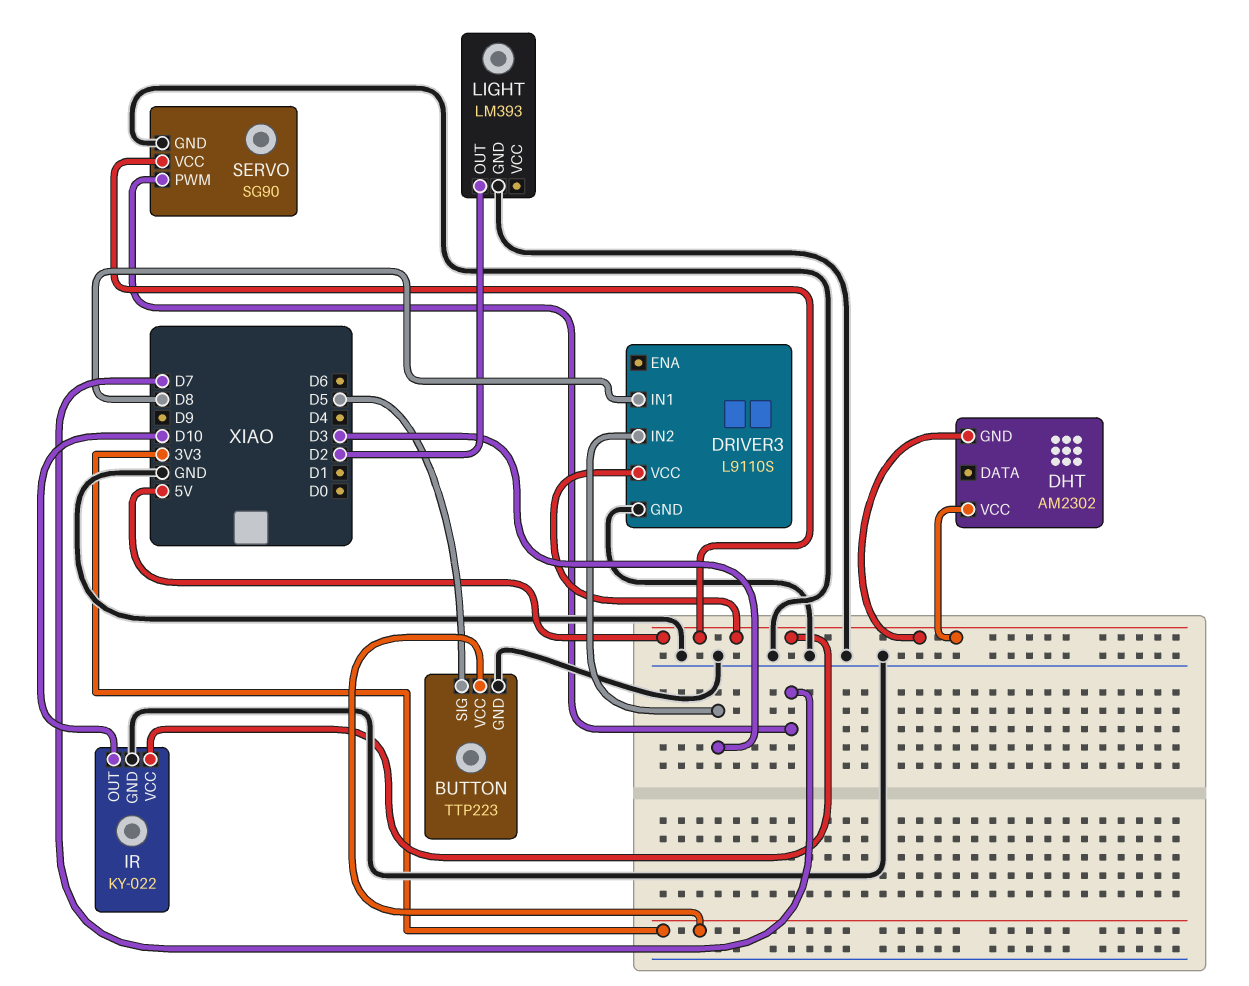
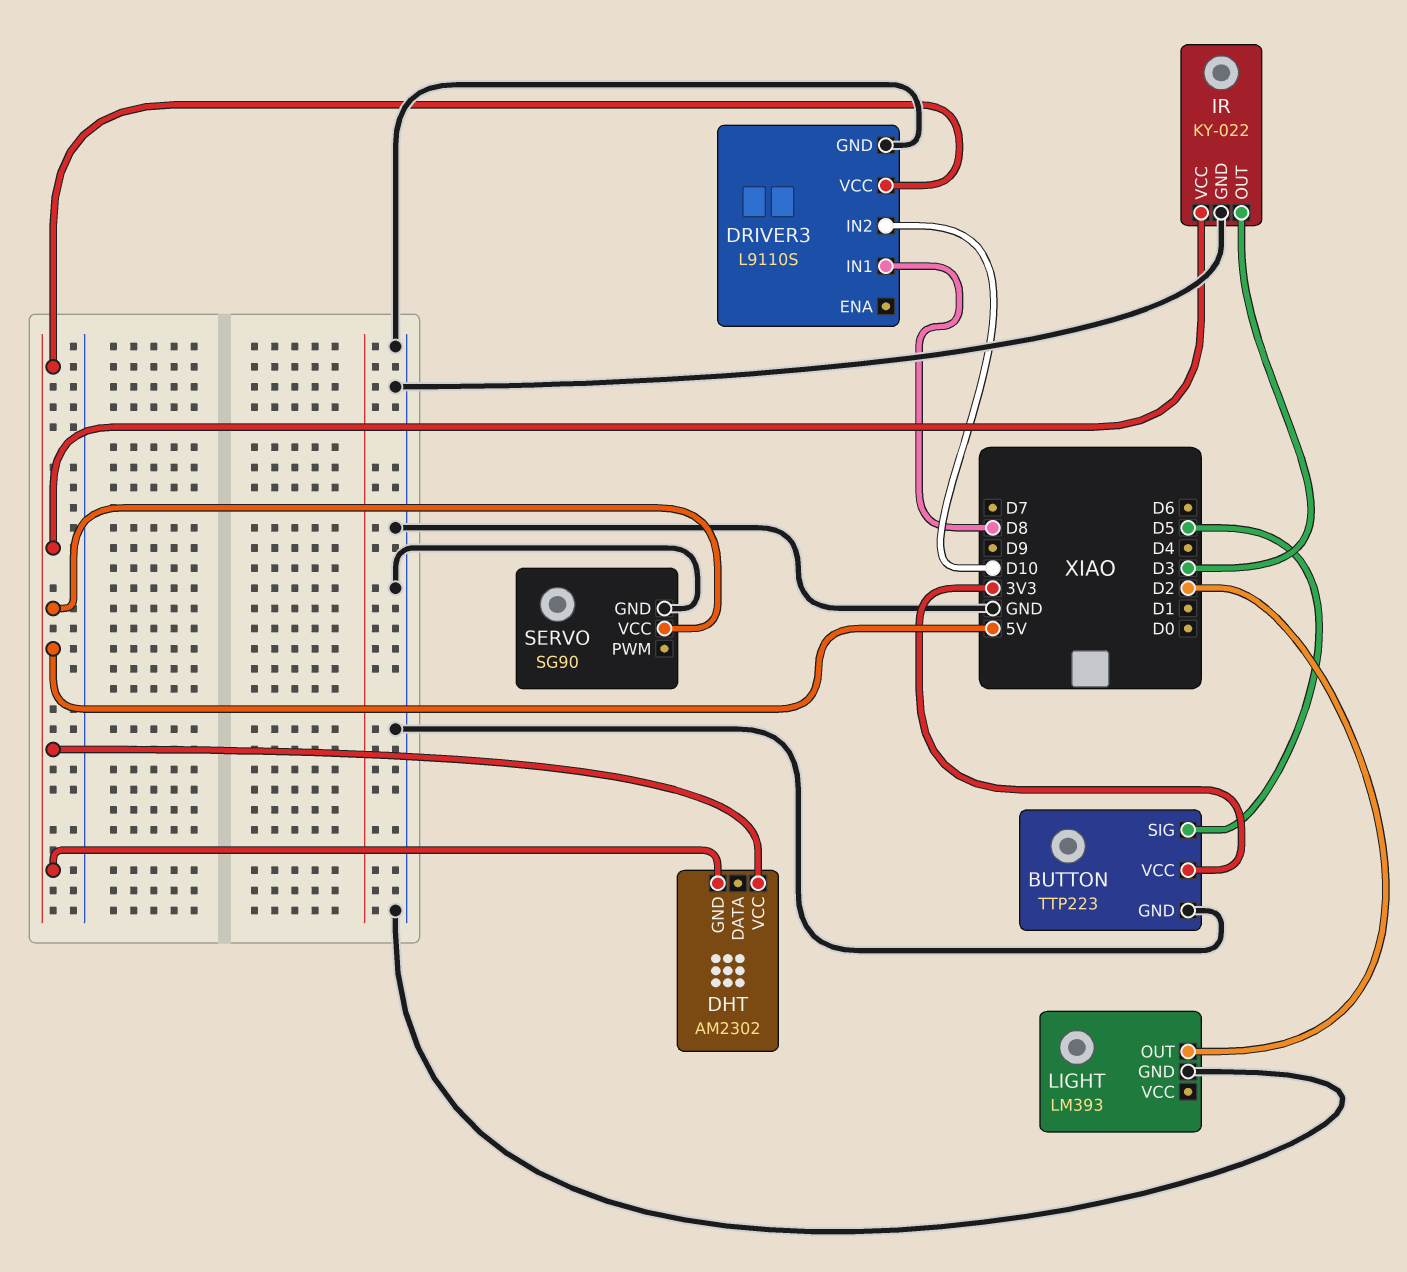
DRIVER3 pin IN2: D3 -> D10
IR pin OUT: D10 -> D3
SERVO pin PWM: D7 -> none

